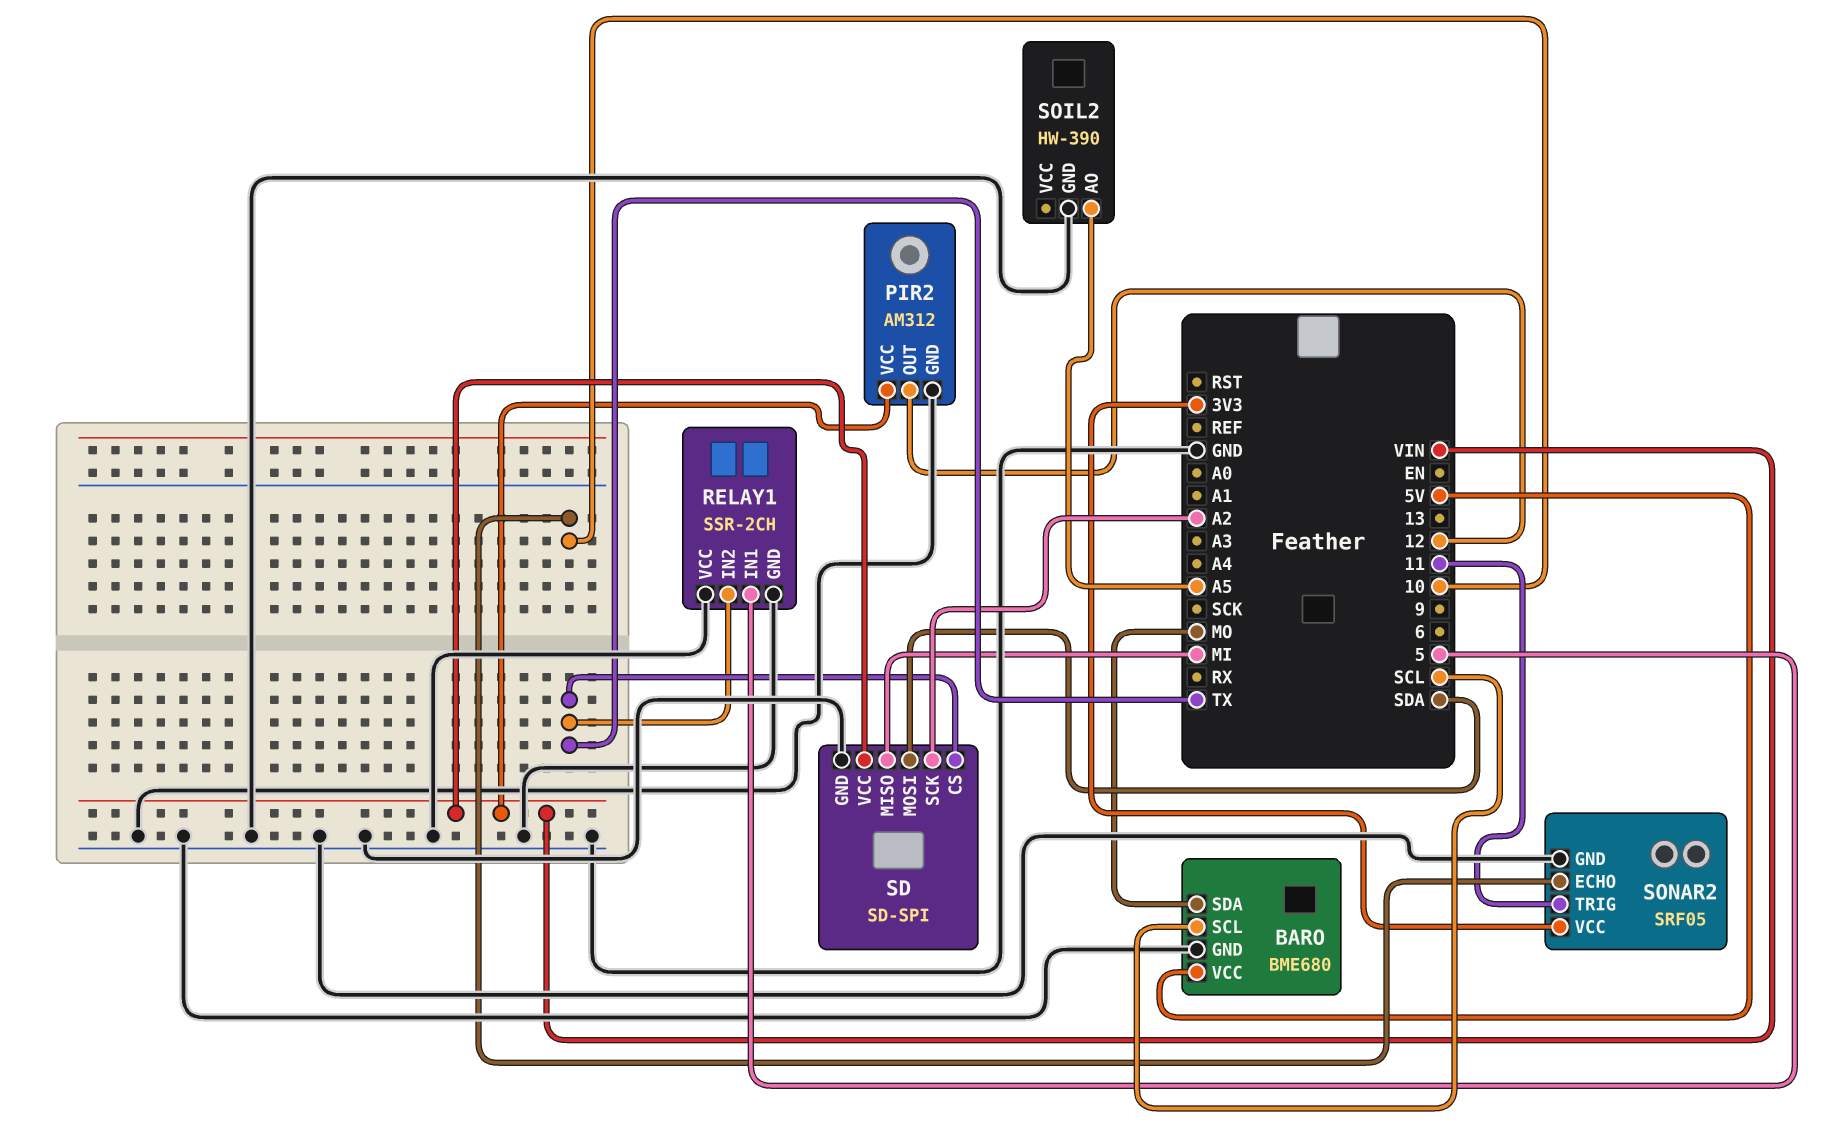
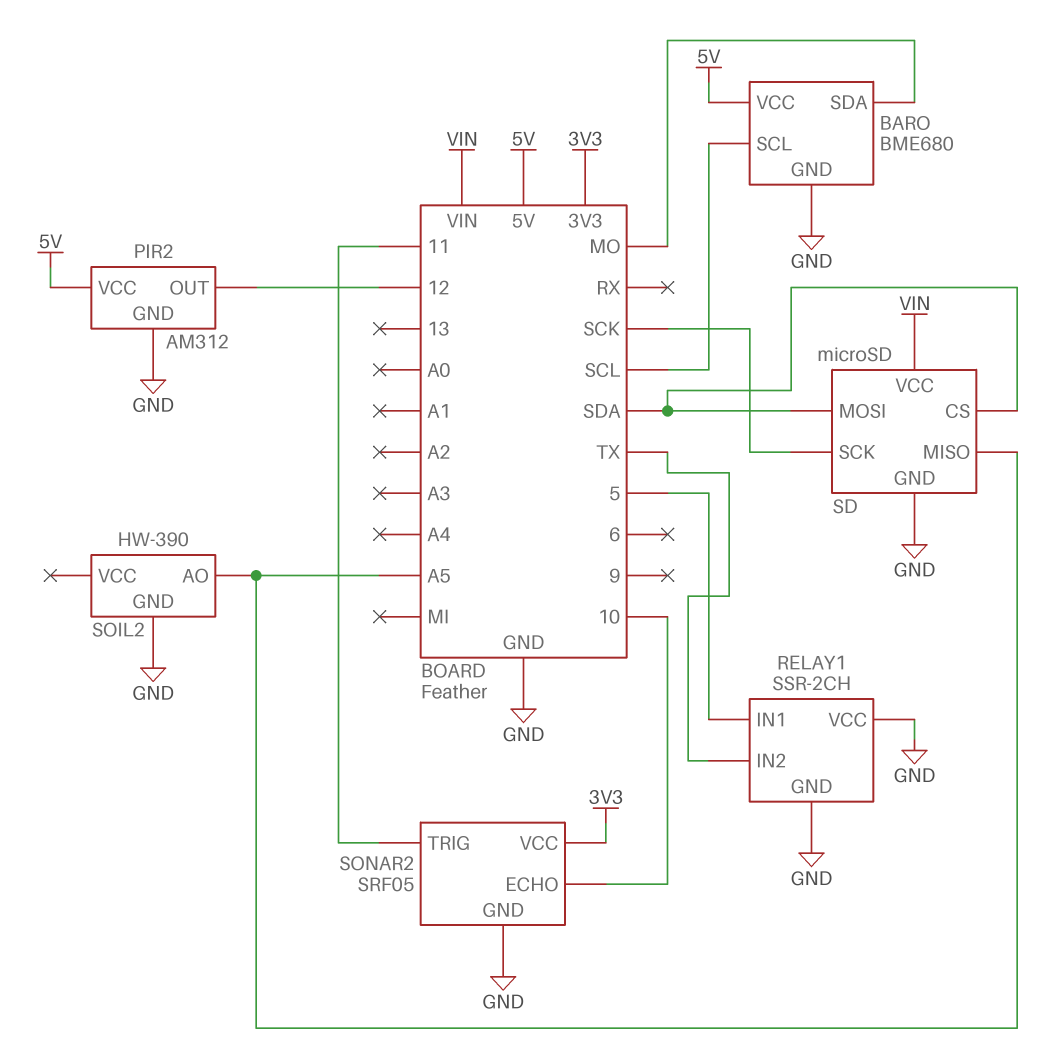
PIR2 pin VCC: VIN -> 5V
SD: SD-SPI -> microSD
SD pin CS: TX -> SDA
SD pin MISO: MI -> A5
SD pin SCK: A2 -> SCK

